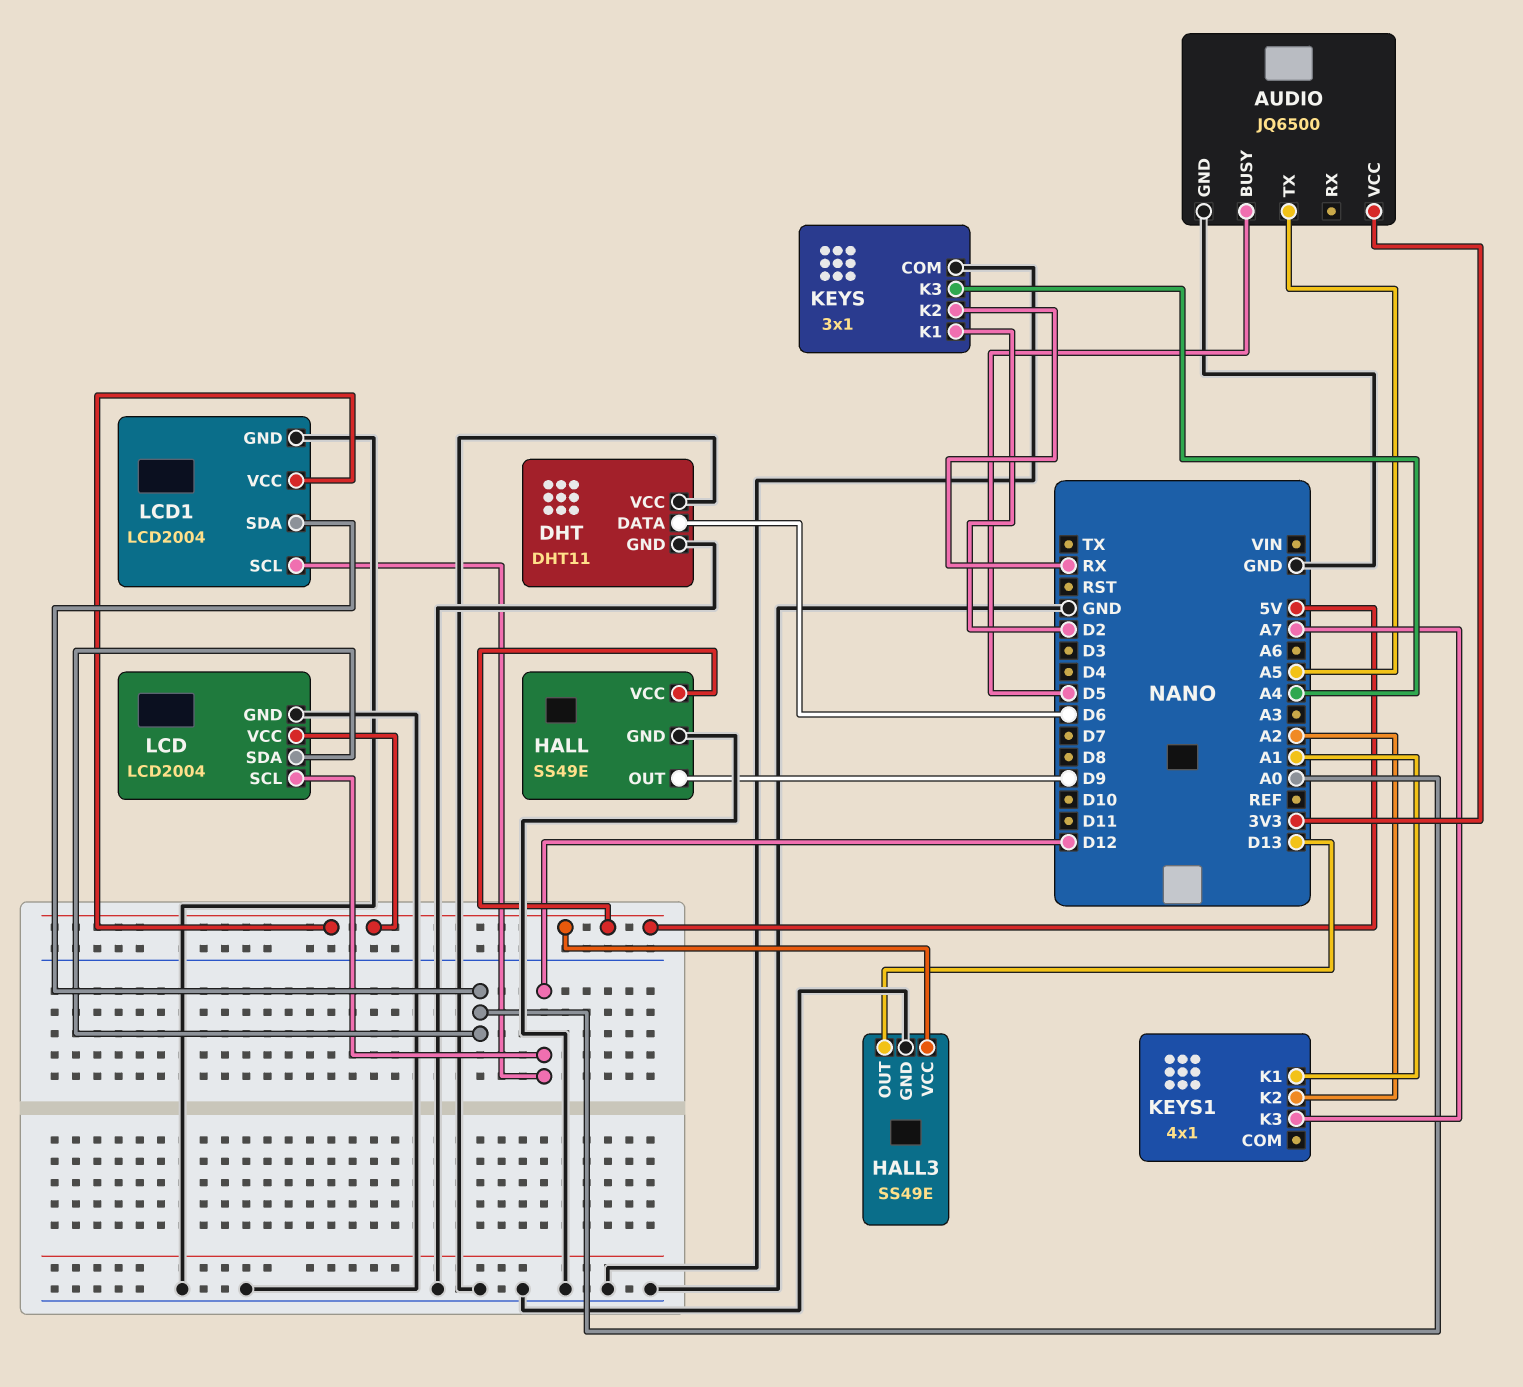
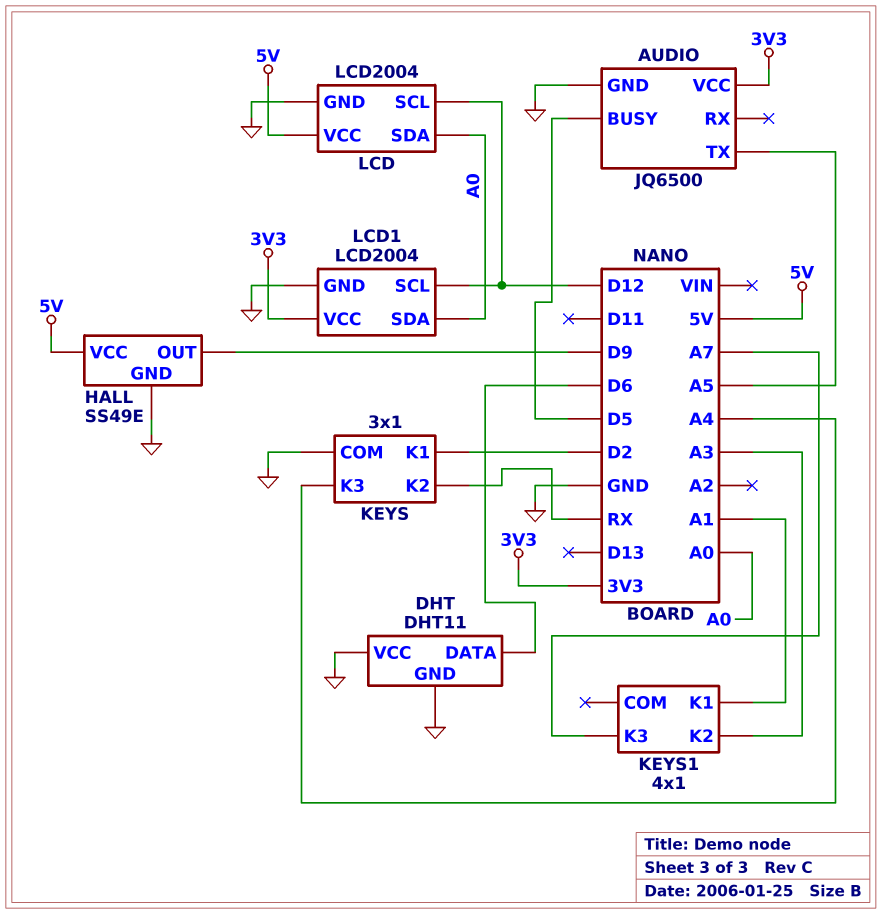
HALL3: SS49E -> none
HALL3 pin GND: GND -> none
HALL3 pin OUT: D13 -> none
HALL3 pin VCC: 5V -> none
KEYS1 pin K2: A2 -> A3
LCD1 pin VCC: 5V -> 3V3

